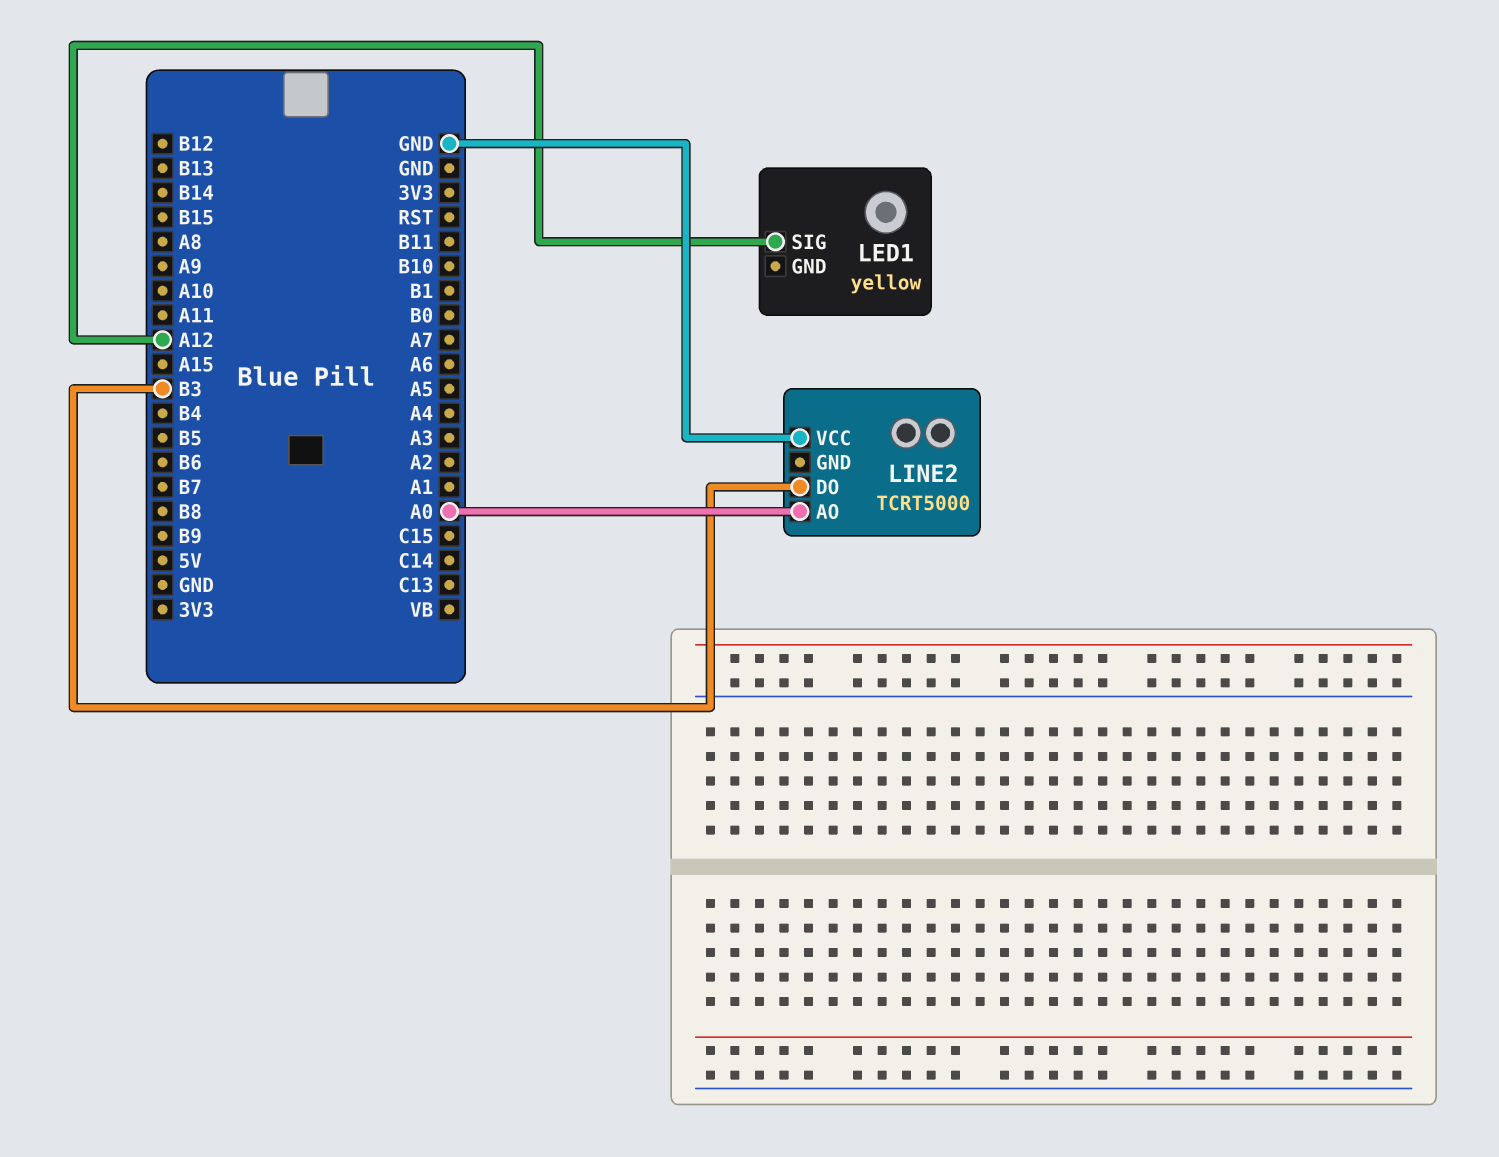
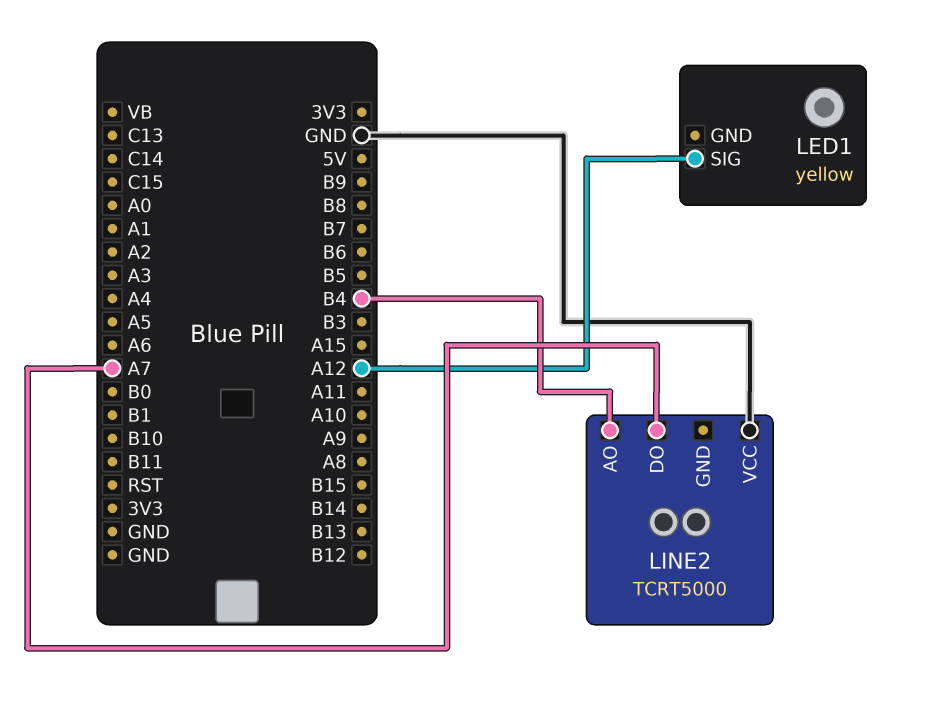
LINE2 pin AO: A0 -> B4
LINE2 pin DO: B3 -> A7

